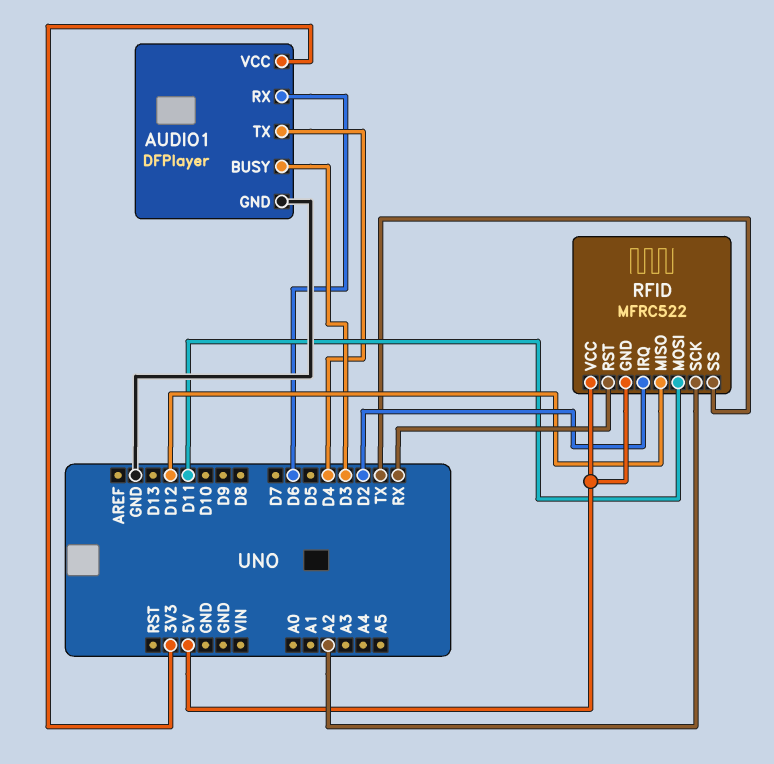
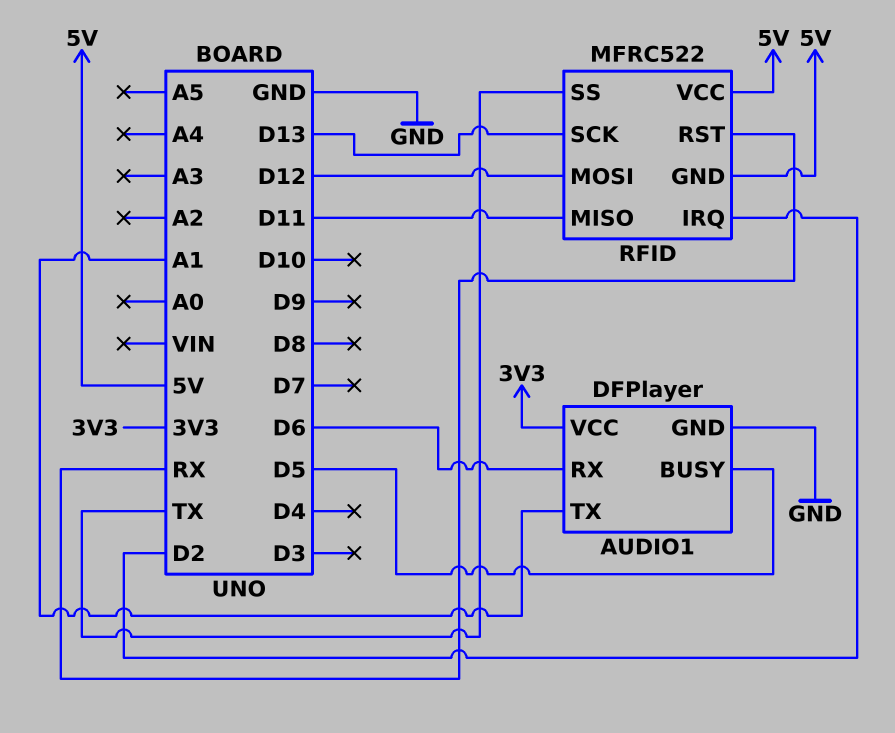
AUDIO1 pin BUSY: D3 -> D5
AUDIO1 pin TX: D4 -> A1
RFID pin MISO: D12 -> D11
RFID pin MOSI: D11 -> D12
RFID pin SCK: A2 -> D13

